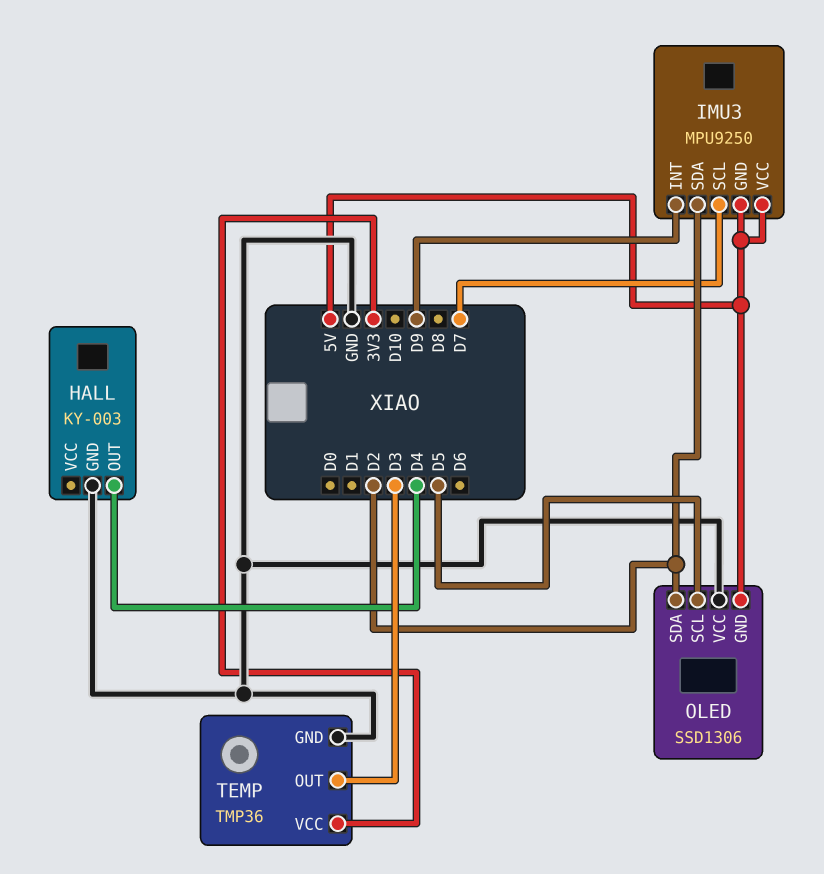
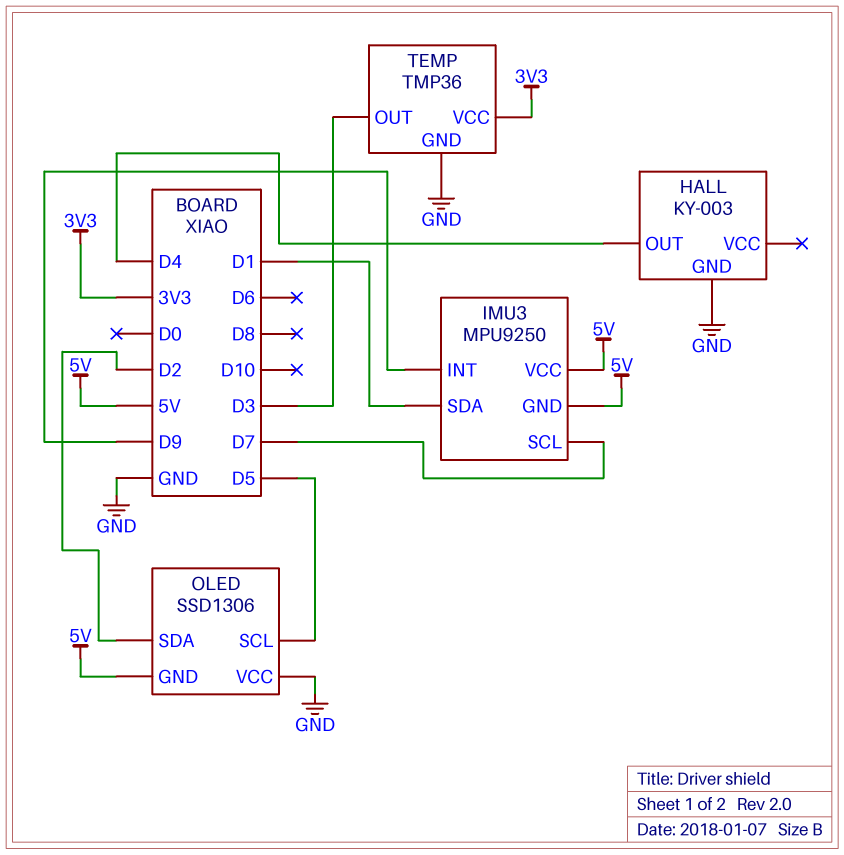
IMU3 pin SDA: D2 -> D1

